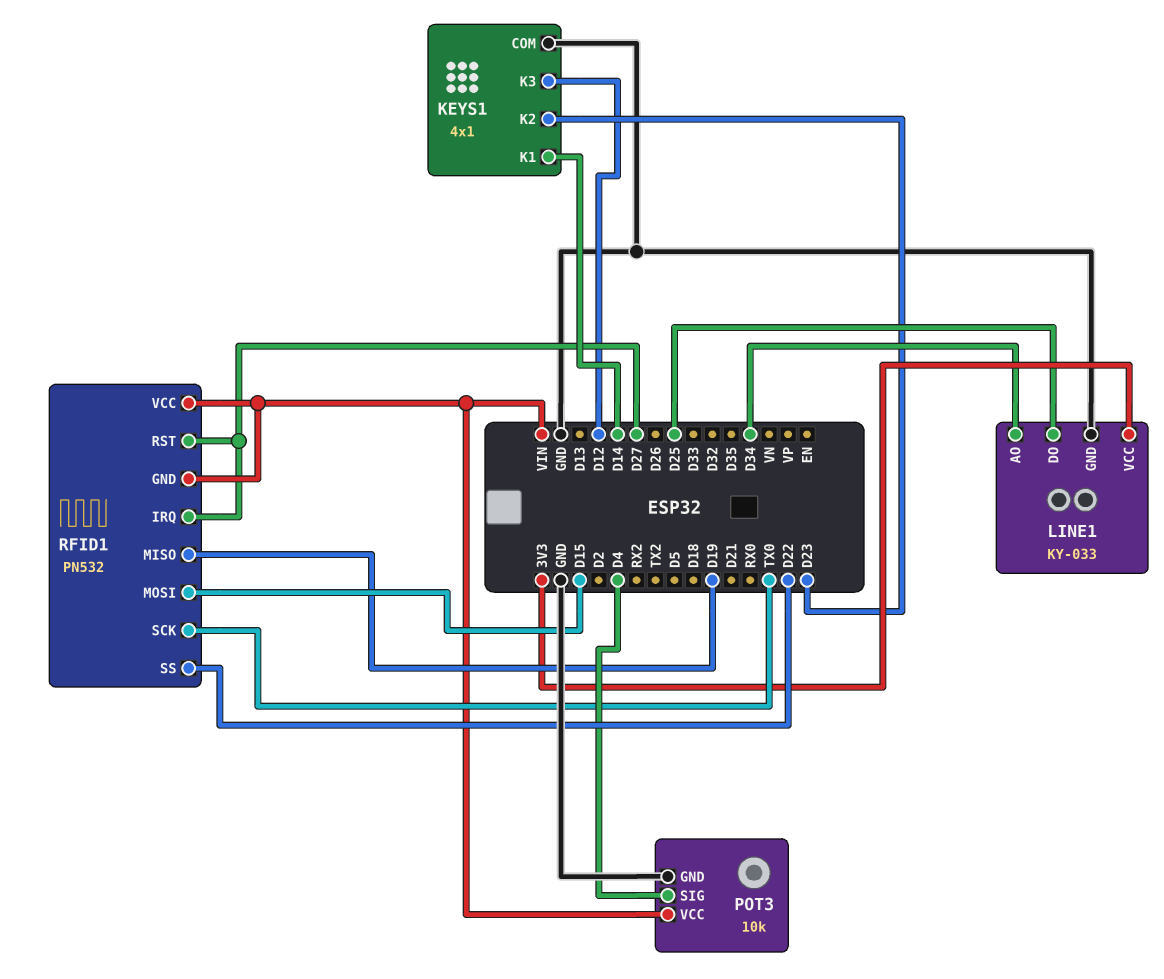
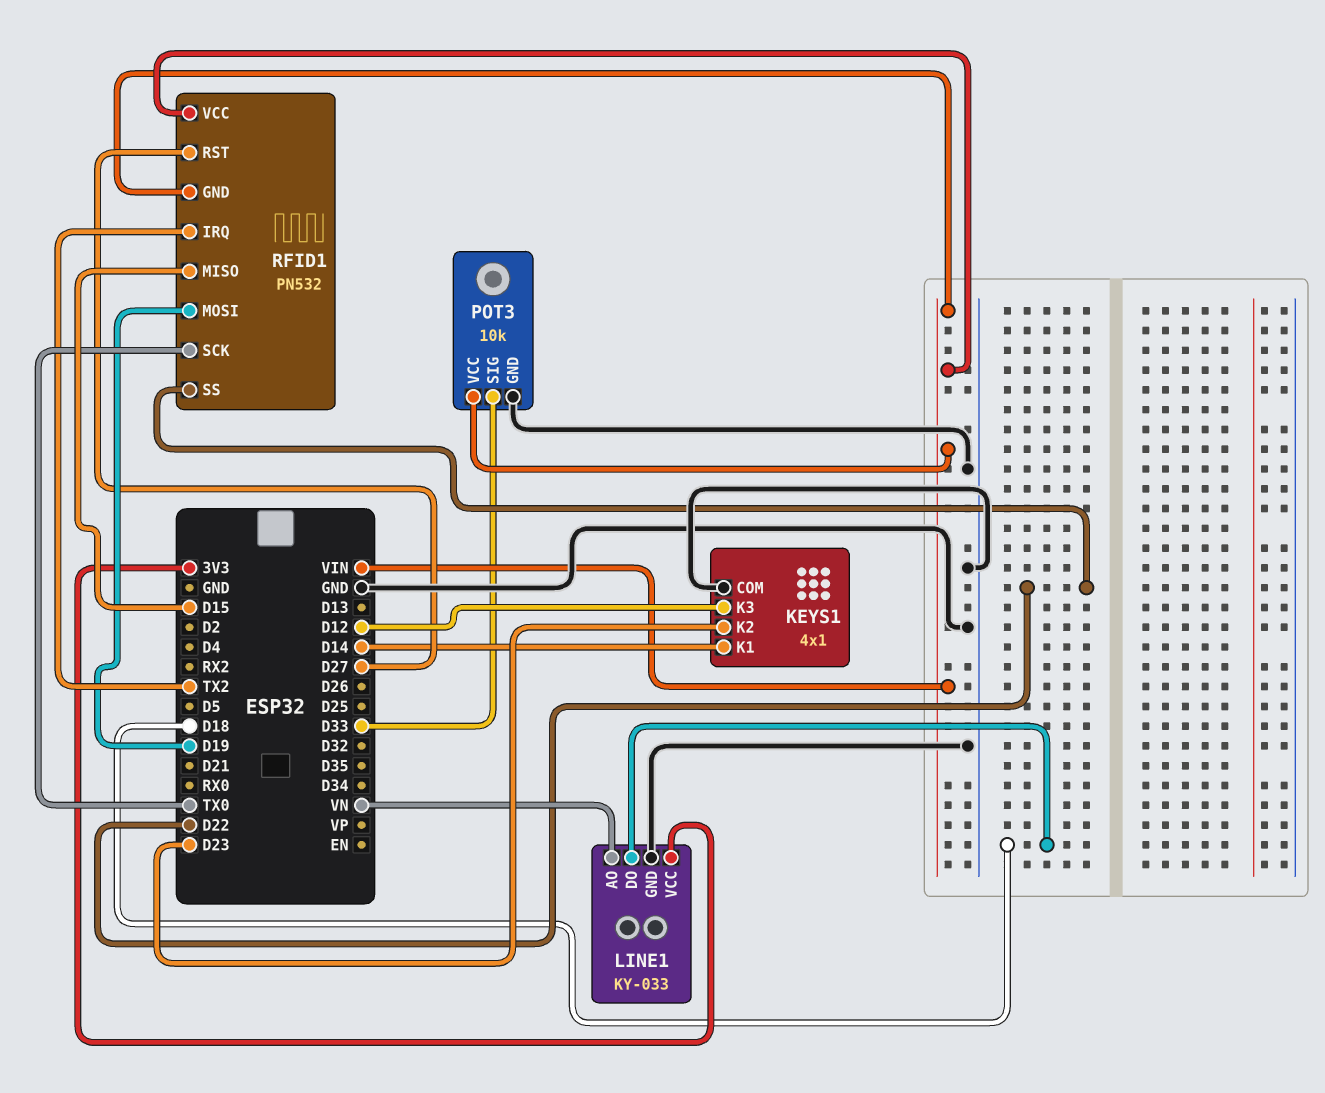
LINE1 pin AO: D34 -> VN
LINE1 pin DO: D25 -> D18
POT3 pin SIG: D4 -> D33
RFID1 pin IRQ: D27 -> TX2
RFID1 pin MISO: D19 -> D15
RFID1 pin MOSI: D15 -> D19

